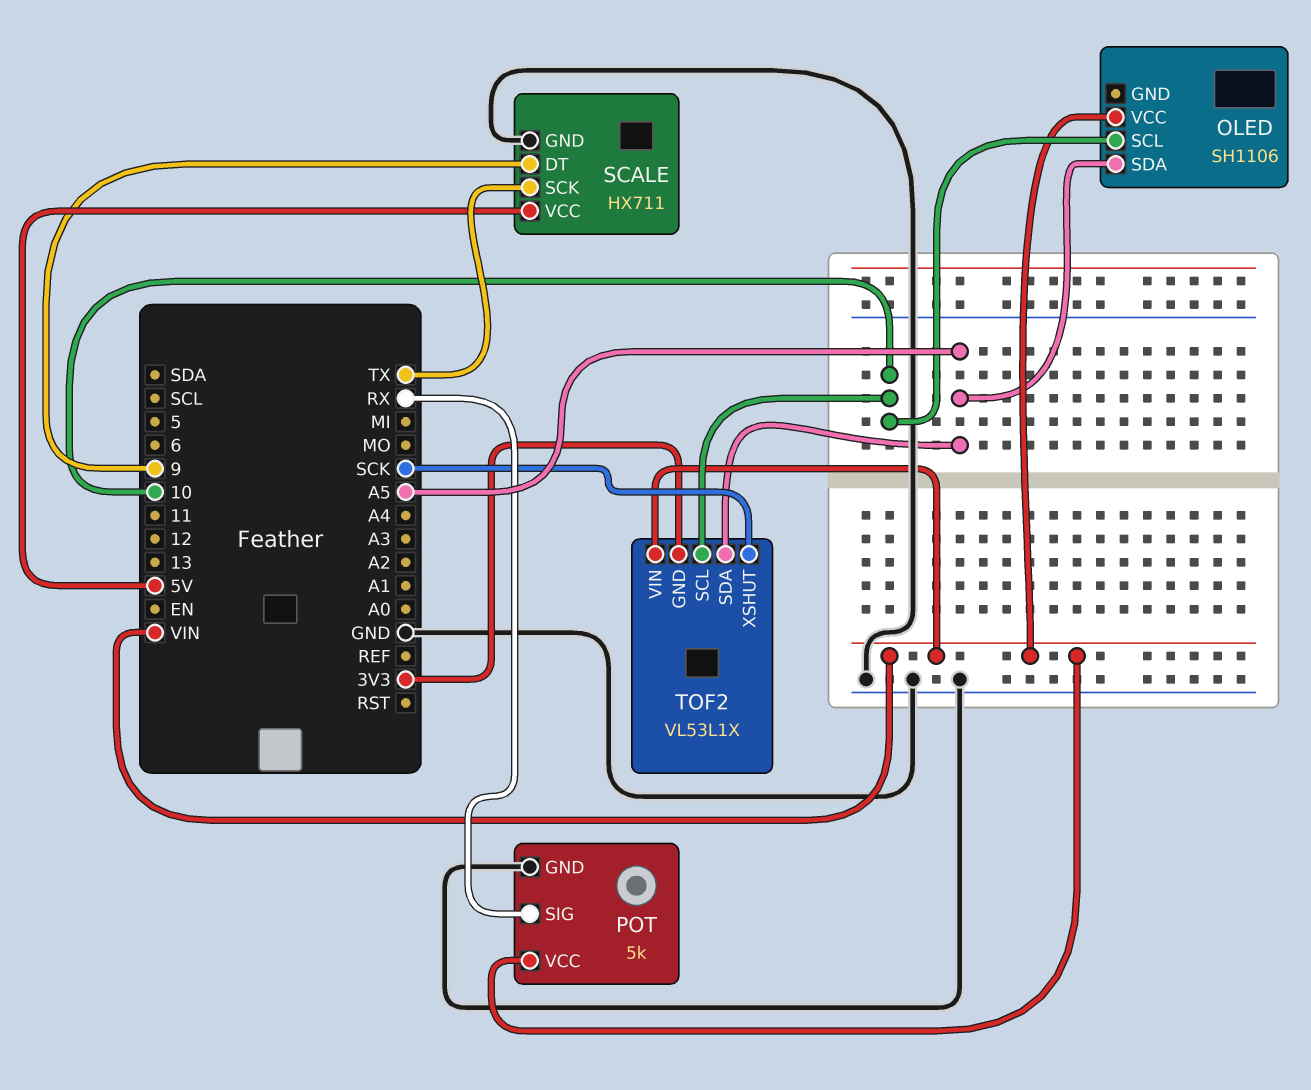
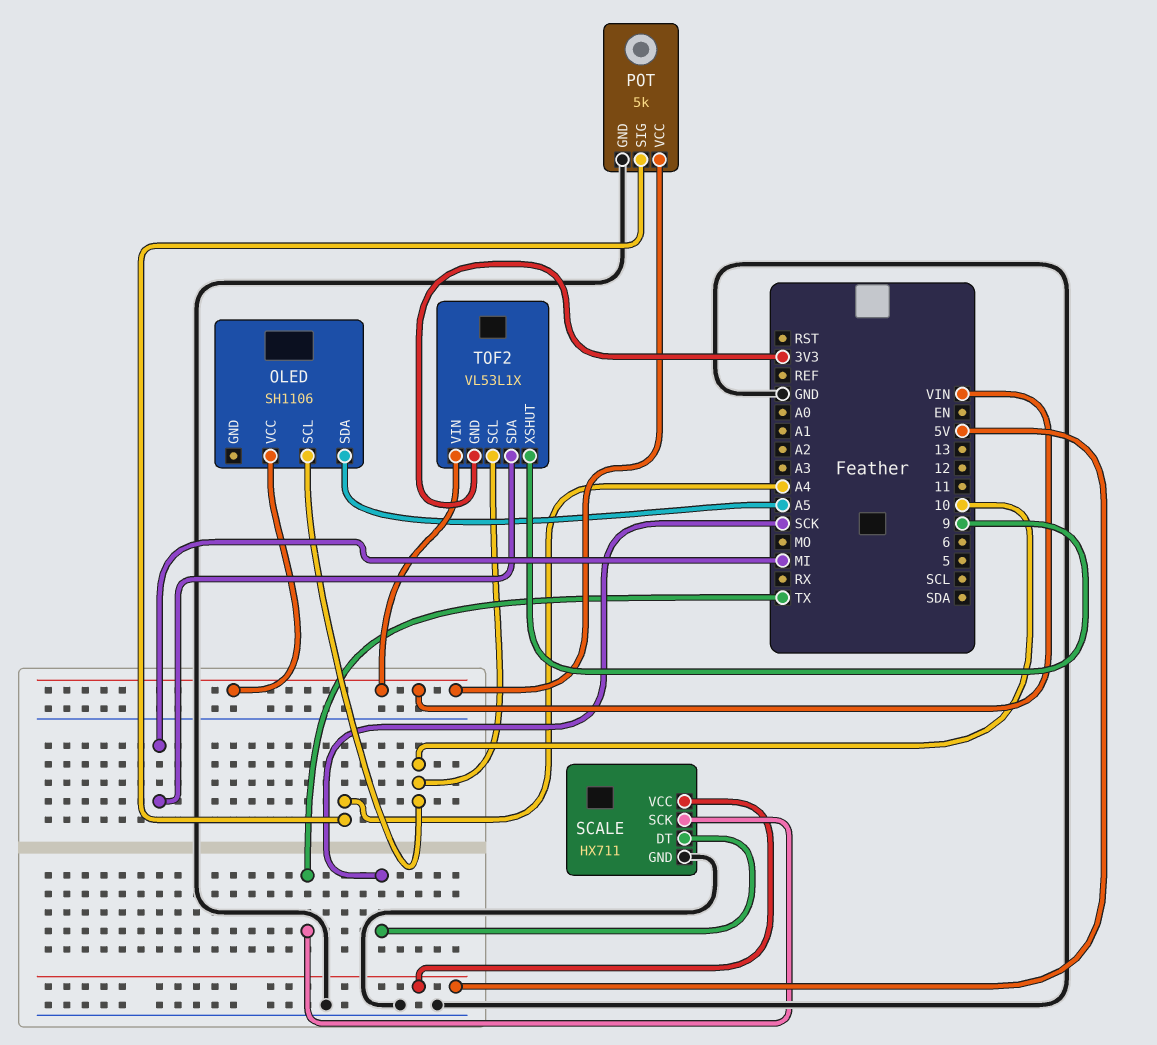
POT pin SIG: RX -> A4
SCALE pin DT: 9 -> SCK
TOF2 pin SDA: A5 -> MI
TOF2 pin XSHUT: SCK -> 9

